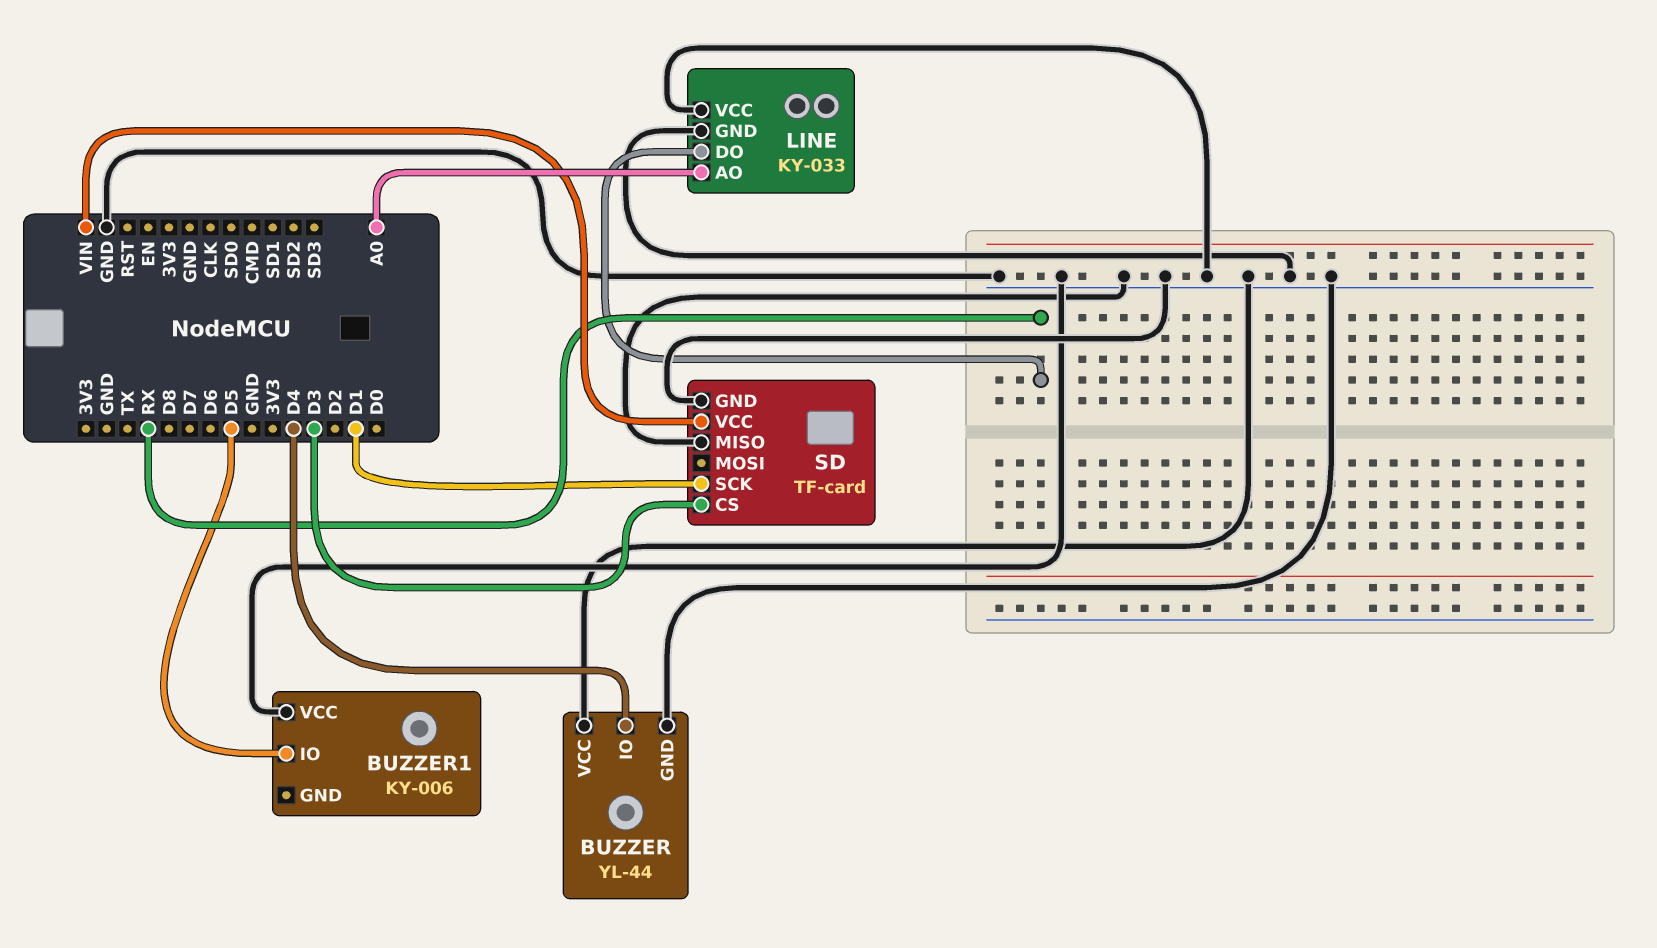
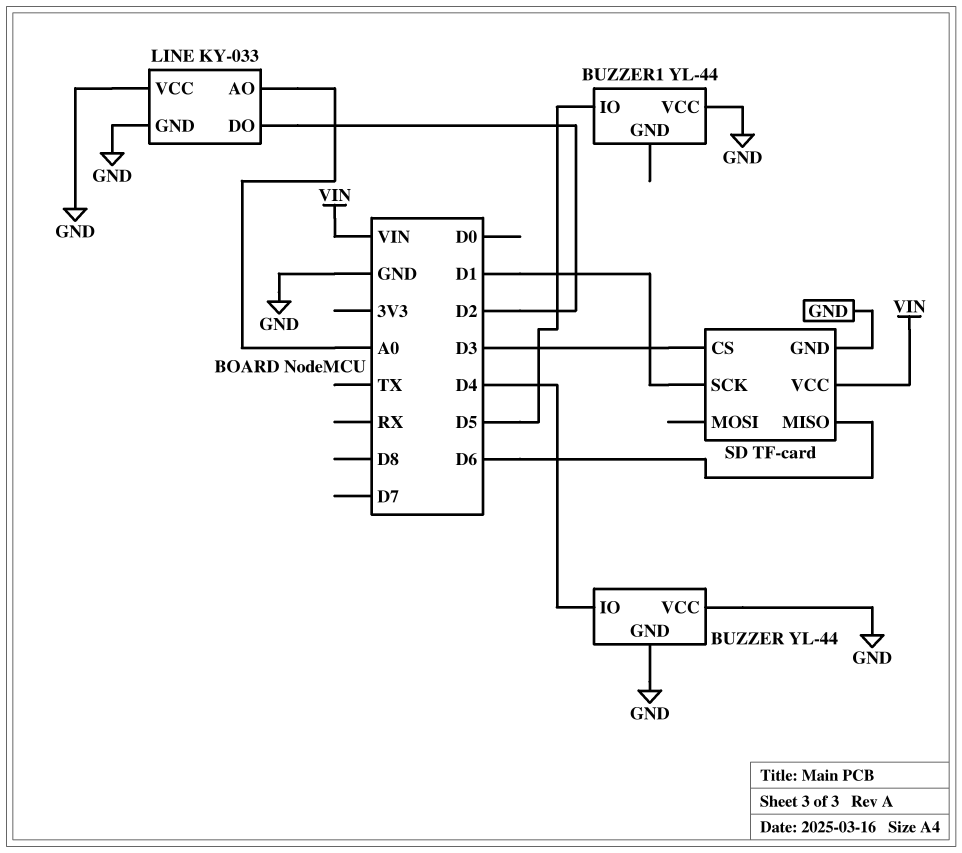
BUZZER1: KY-006 -> YL-44
LINE pin DO: RX -> D2
SD pin MISO: GND -> D6

